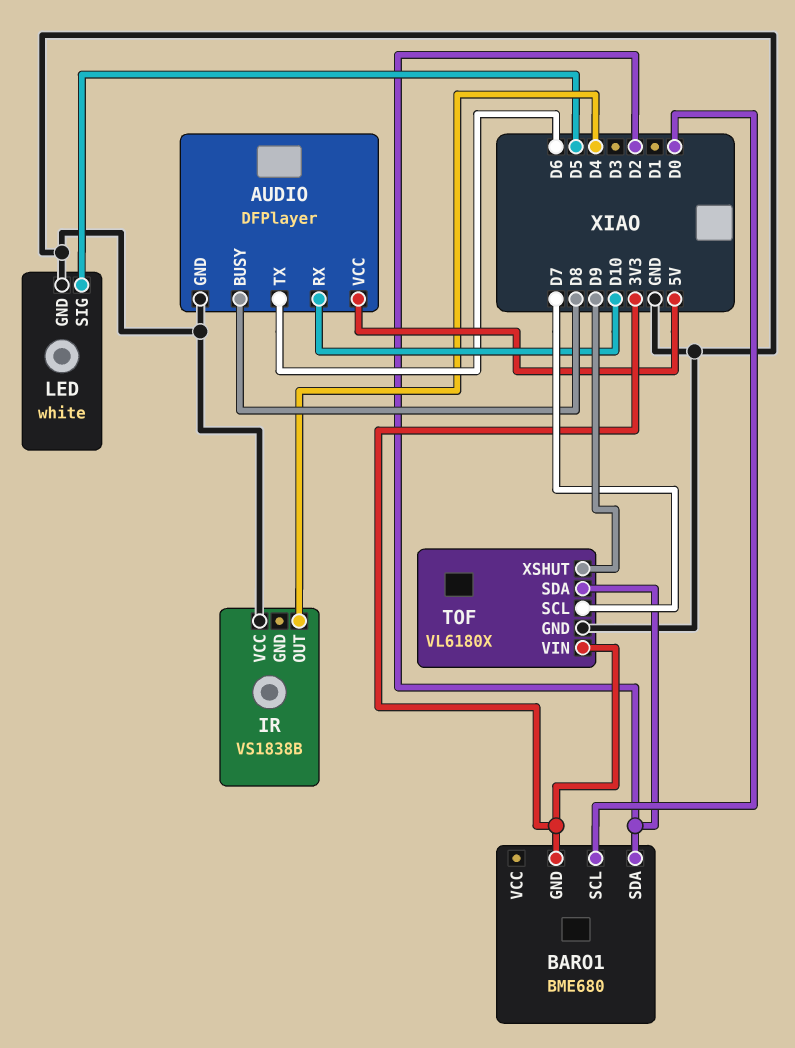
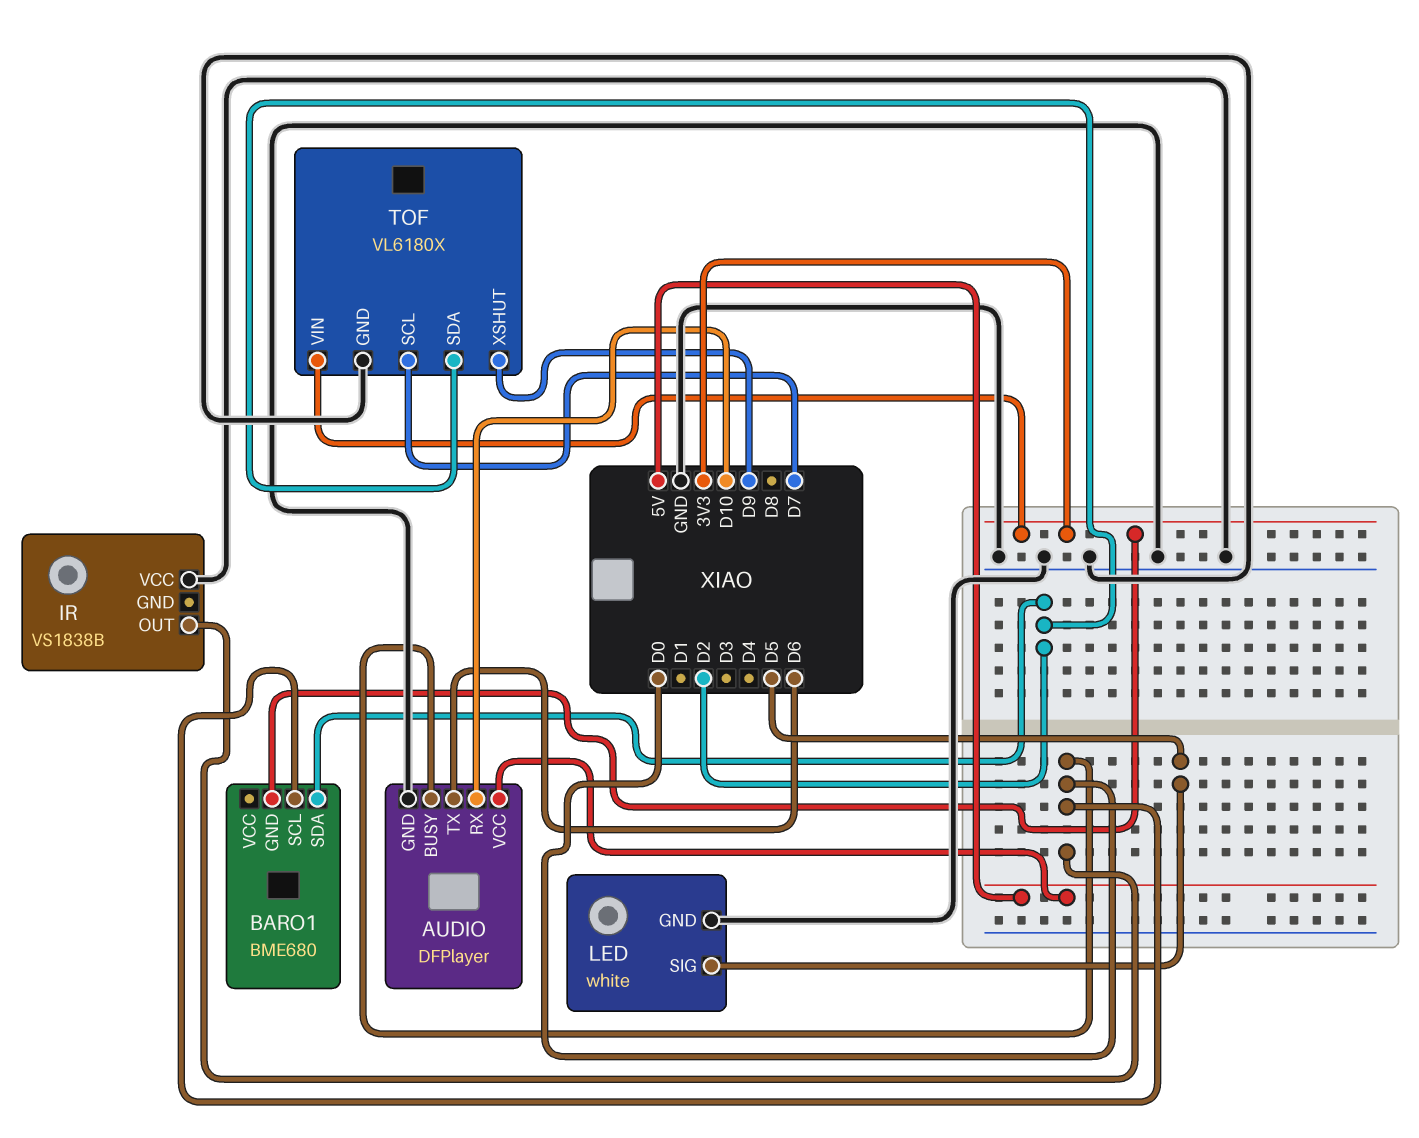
AUDIO pin BUSY: D8 -> D0
IR pin OUT: D4 -> D0

